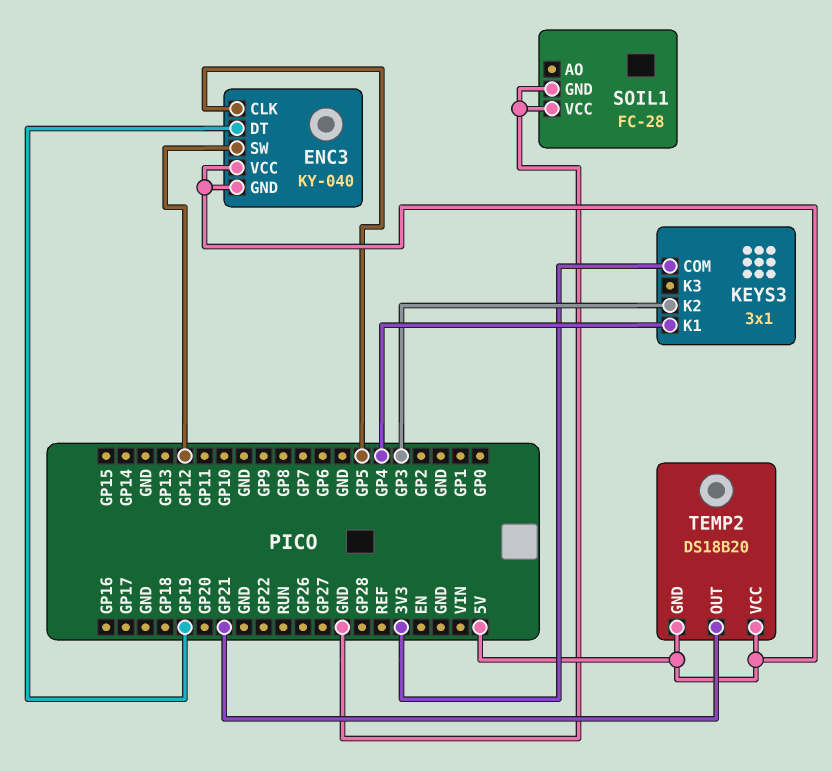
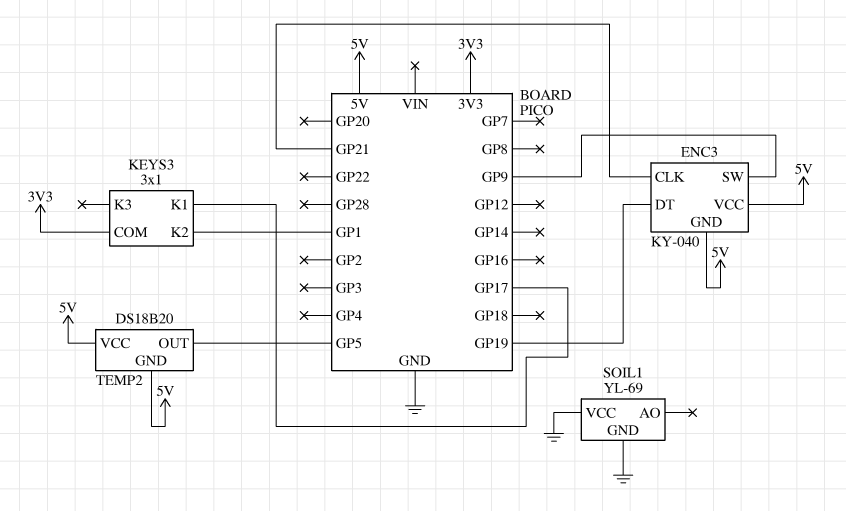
ENC3 pin CLK: GP5 -> GP21
ENC3 pin SW: GP12 -> GP9
KEYS3 pin K1: GP4 -> GP17
KEYS3 pin K2: GP3 -> GP1
SOIL1: FC-28 -> YL-69
TEMP2 pin OUT: GP21 -> GP5

